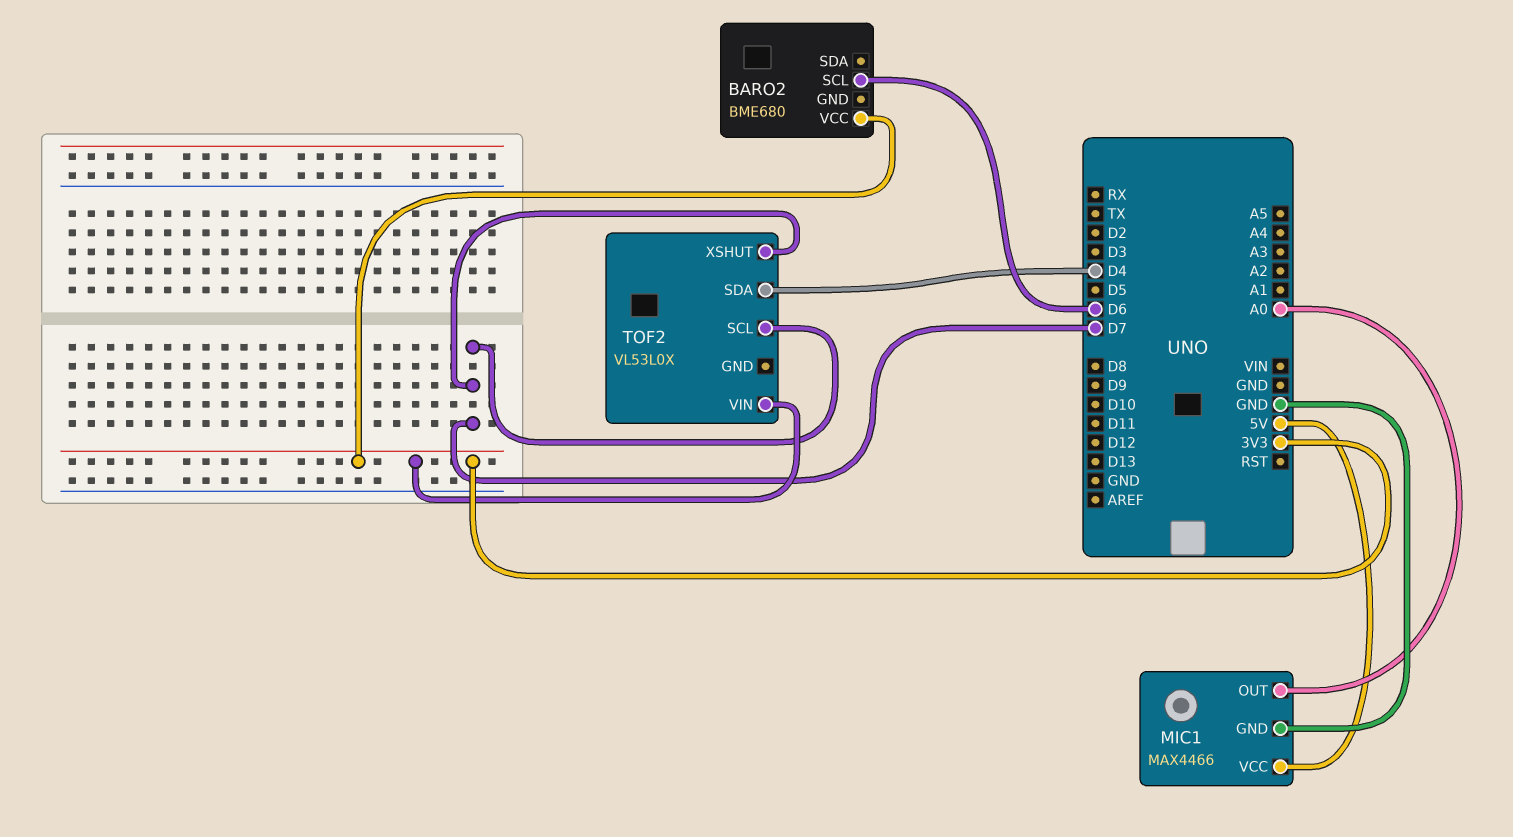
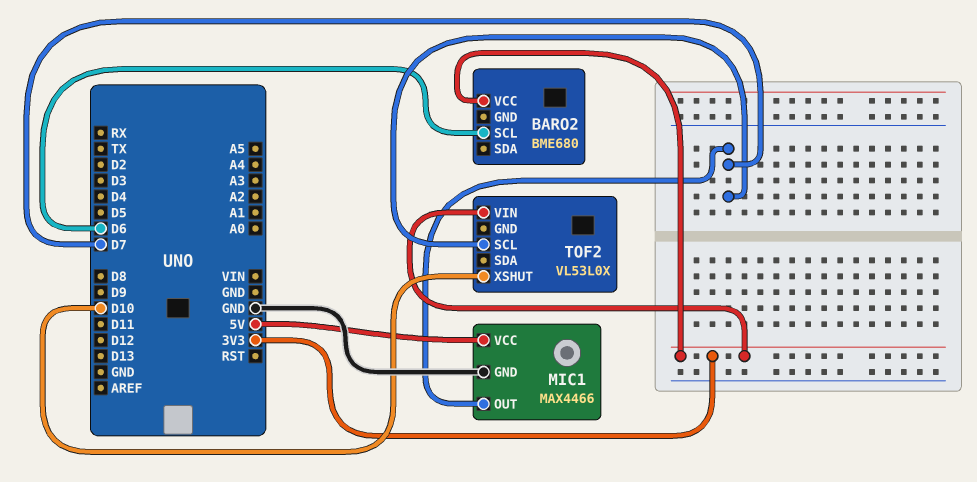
MIC1 pin OUT: A0 -> D7
TOF2 pin SDA: D4 -> none
TOF2 pin XSHUT: D7 -> D10

